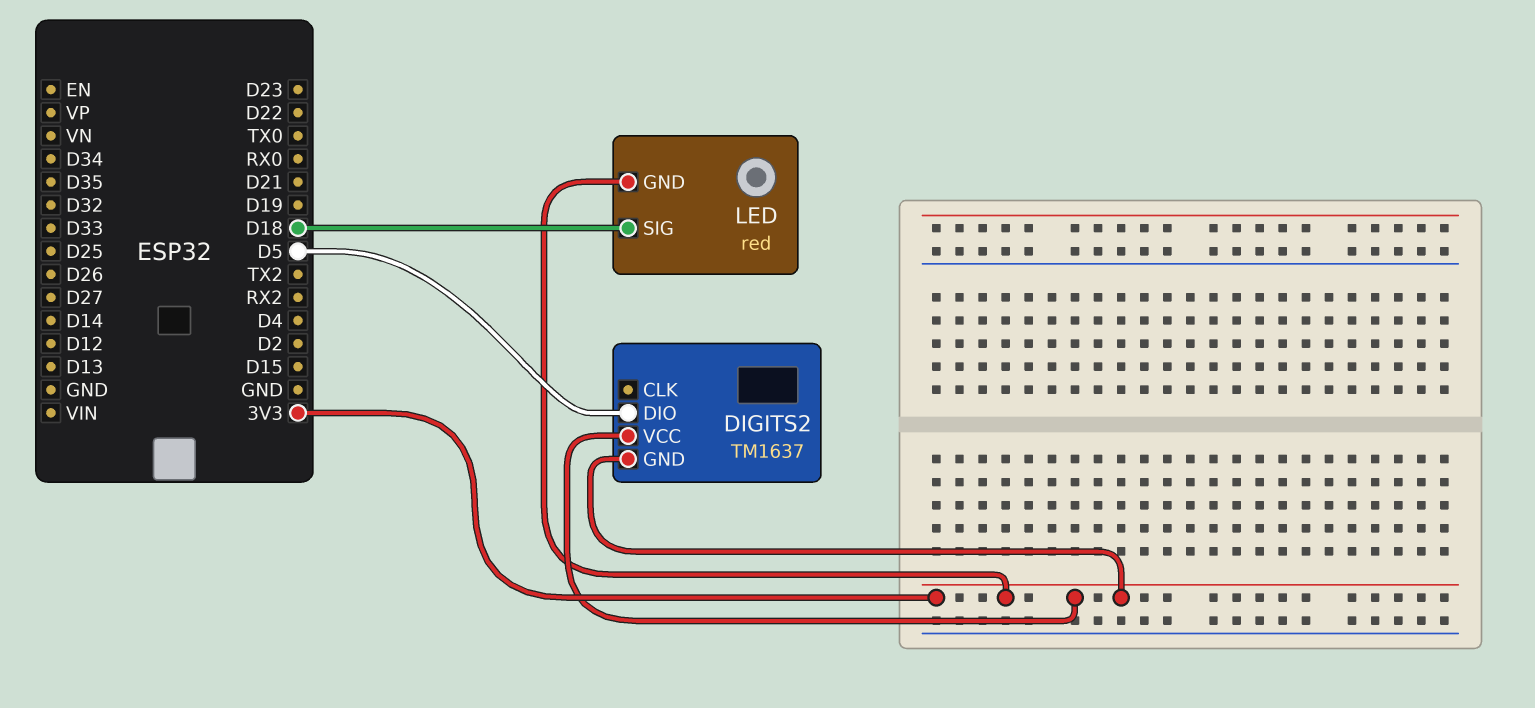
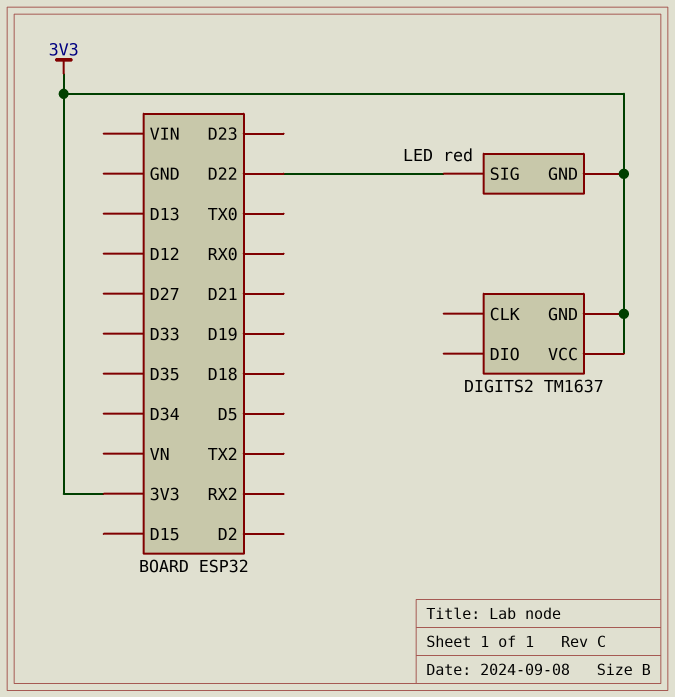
DIGITS2 pin DIO: D5 -> none
LED pin SIG: D18 -> D22

